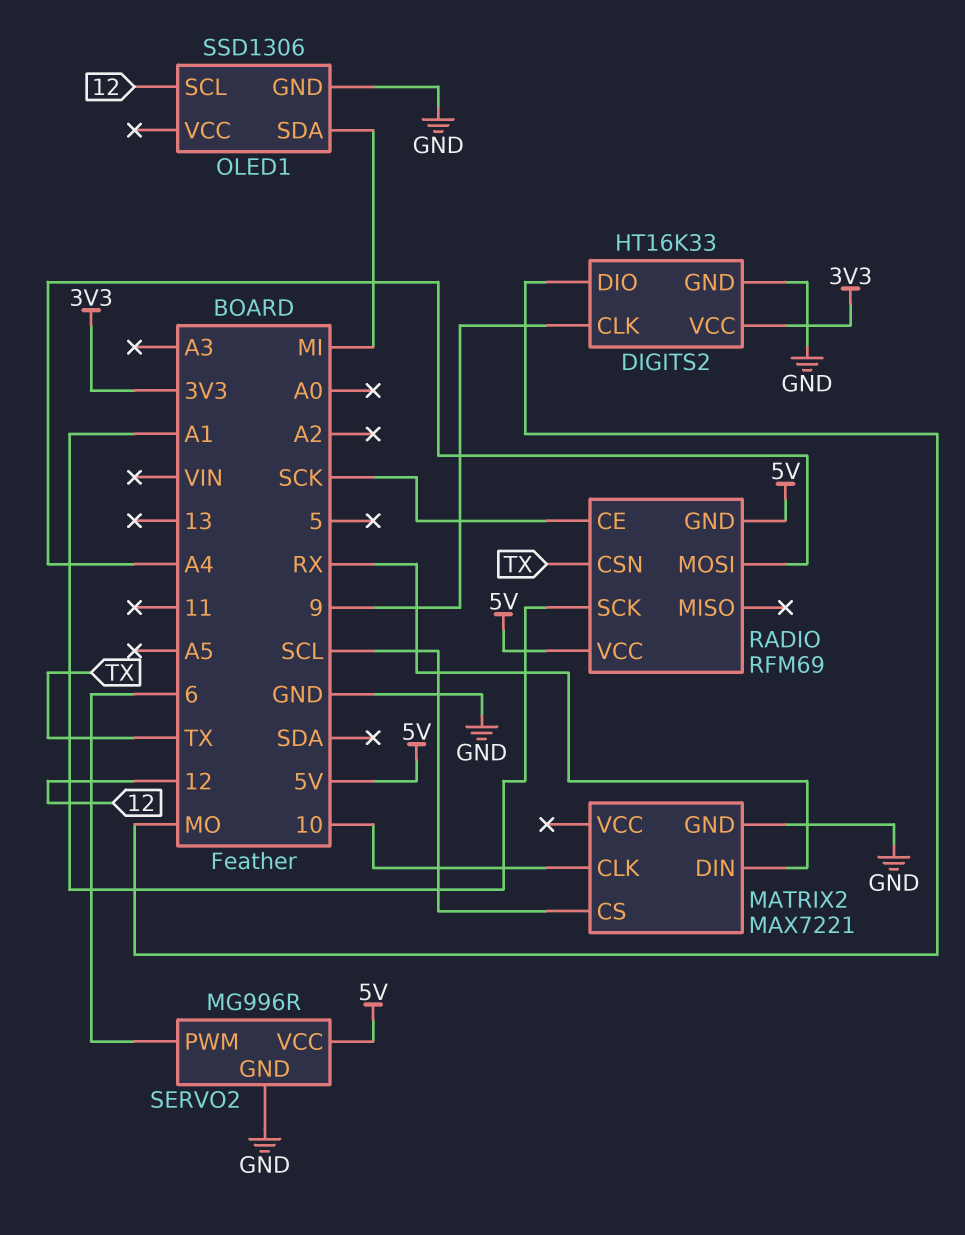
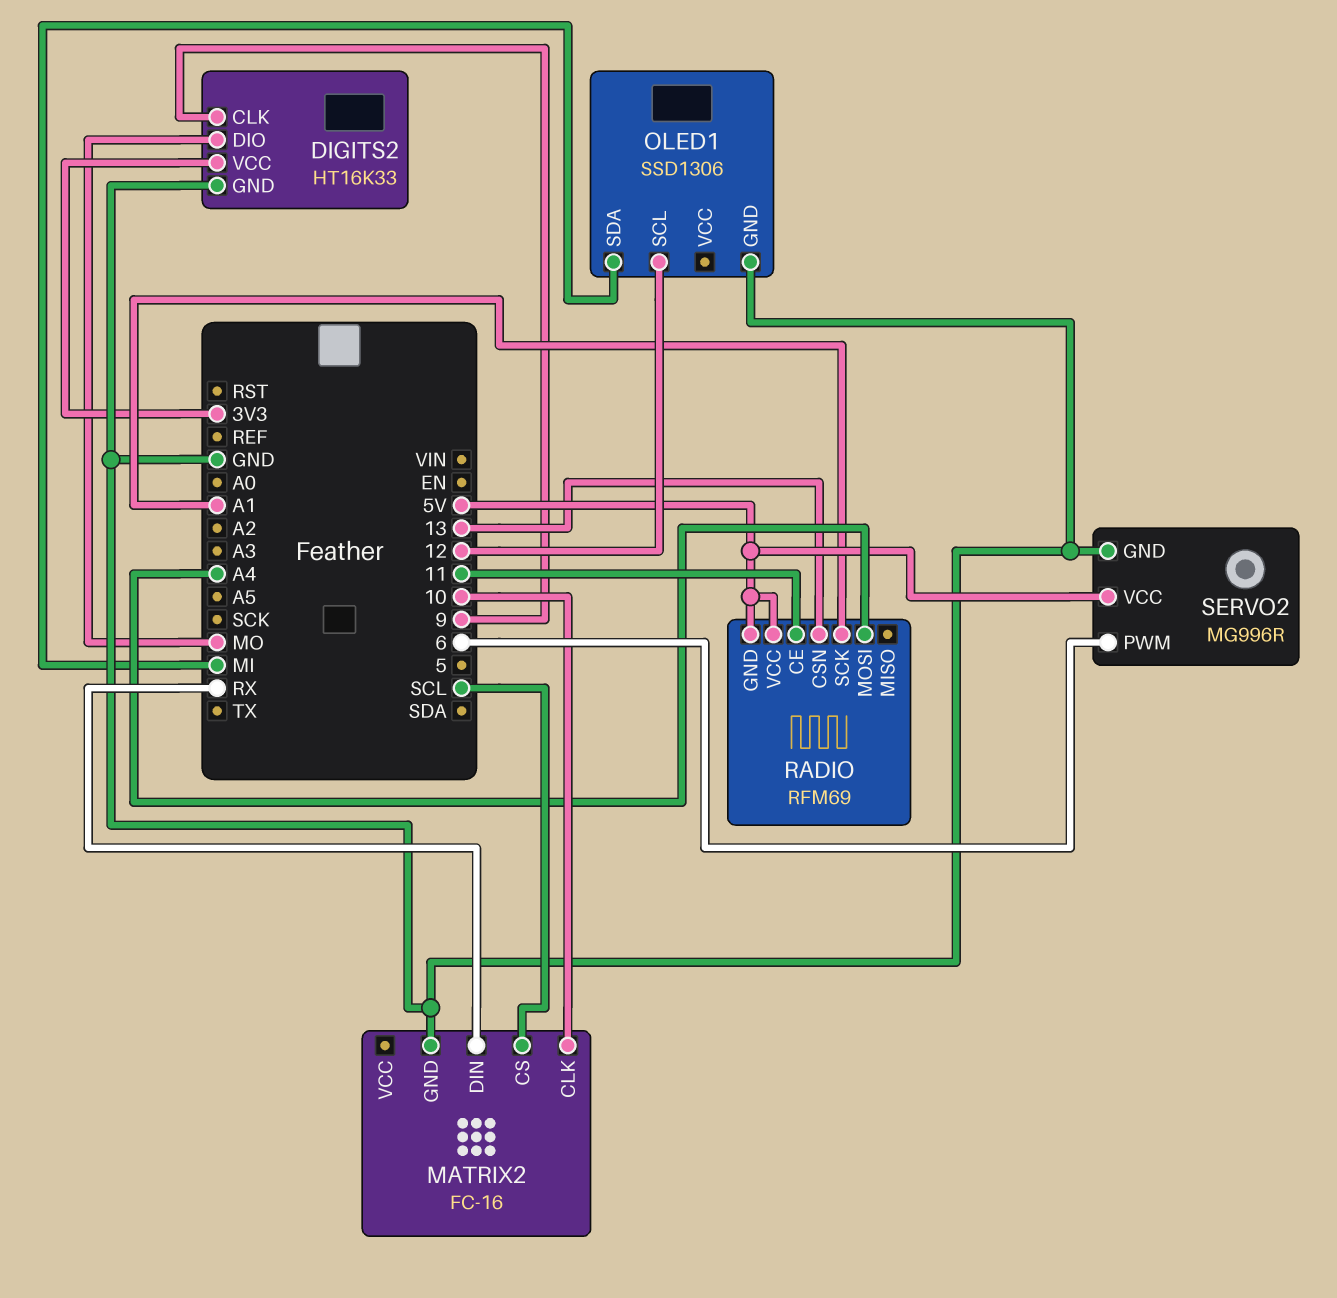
MATRIX2: MAX7221 -> FC-16
RADIO pin CE: SCK -> 11
RADIO pin CSN: TX -> 13

